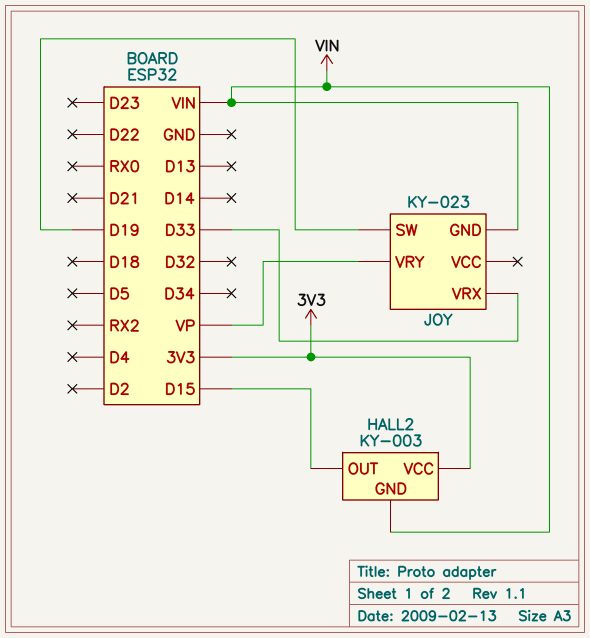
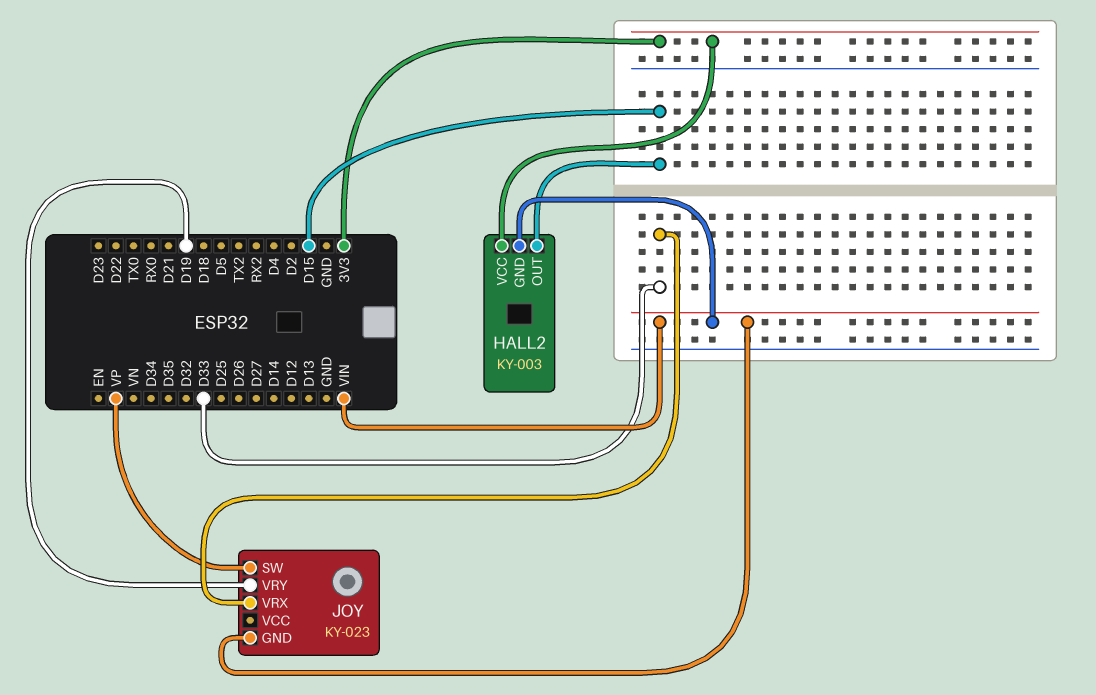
JOY pin SW: D19 -> VP
JOY pin VRY: VP -> D19

